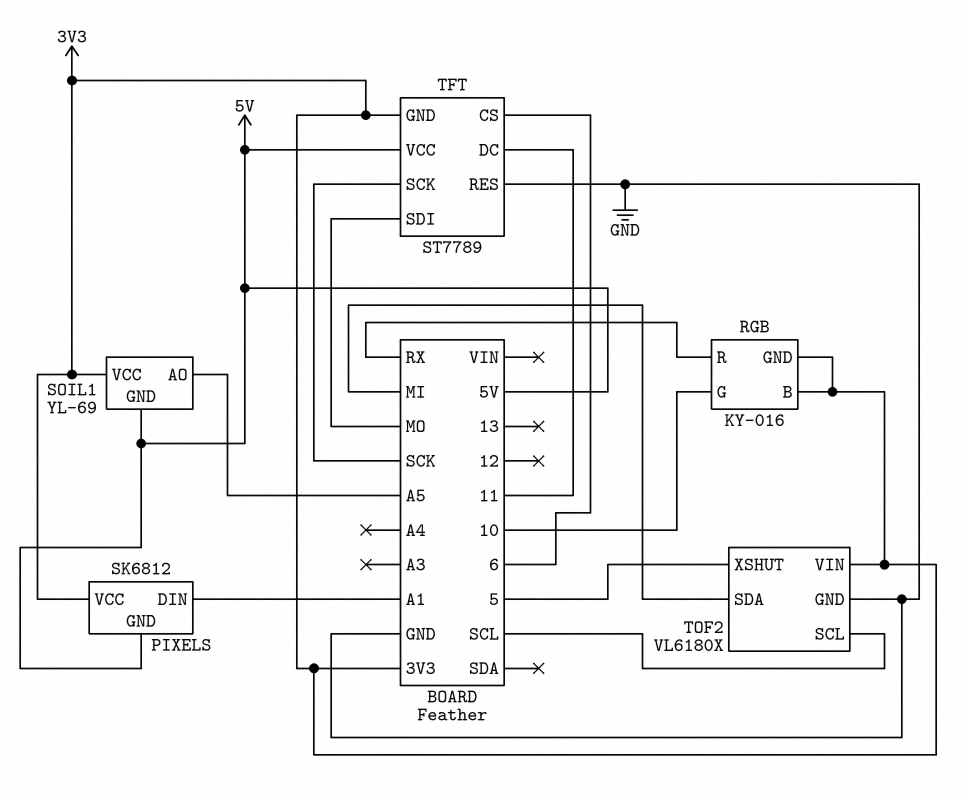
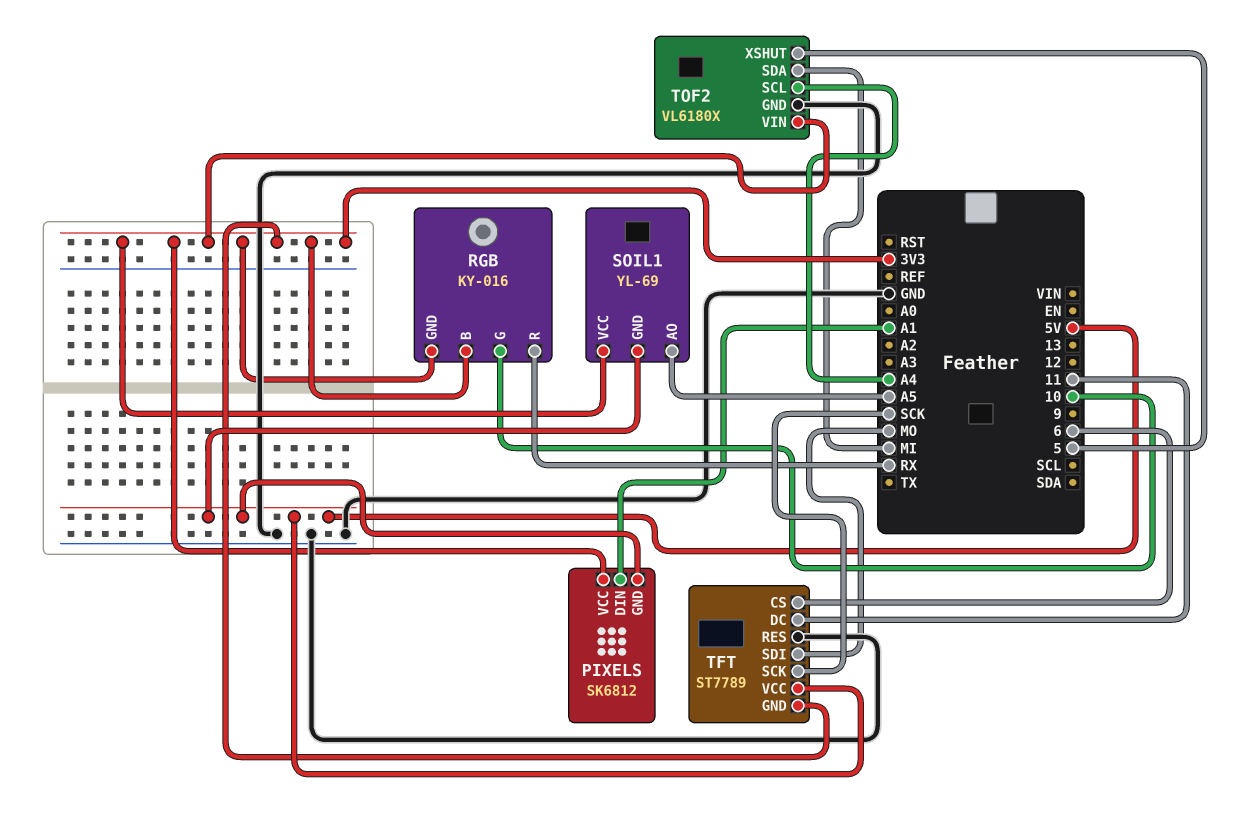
TOF2 pin SCL: SCL -> A4

